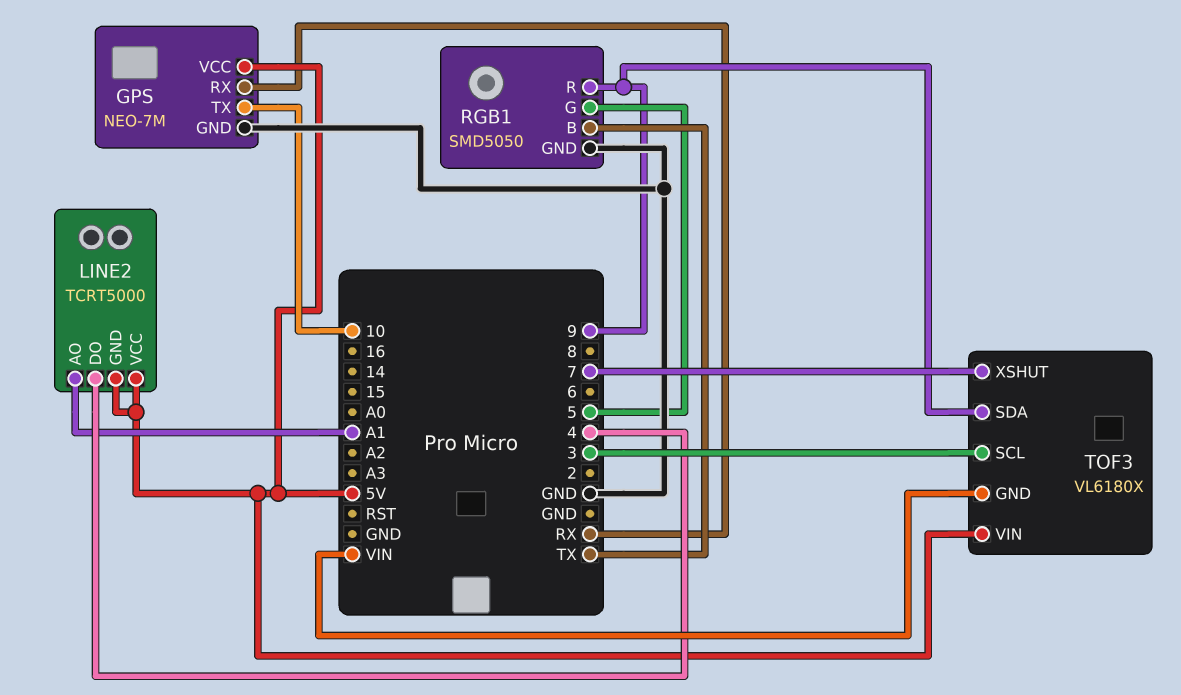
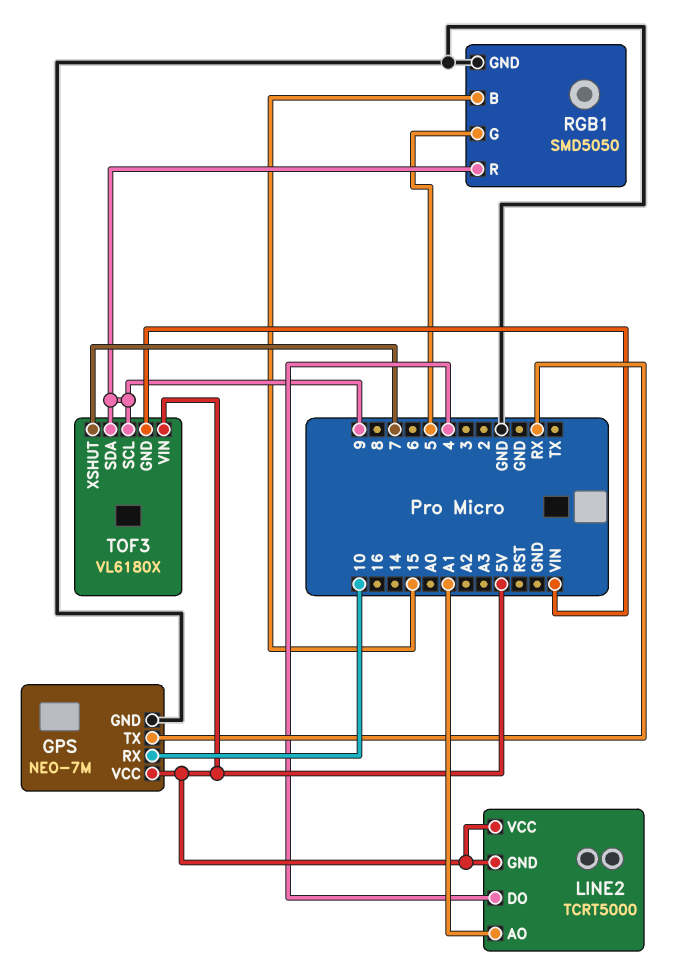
GPS pin RX: RX -> 10
GPS pin TX: 10 -> RX
RGB1 pin B: TX -> 15
TOF3 pin SCL: 3 -> 9

